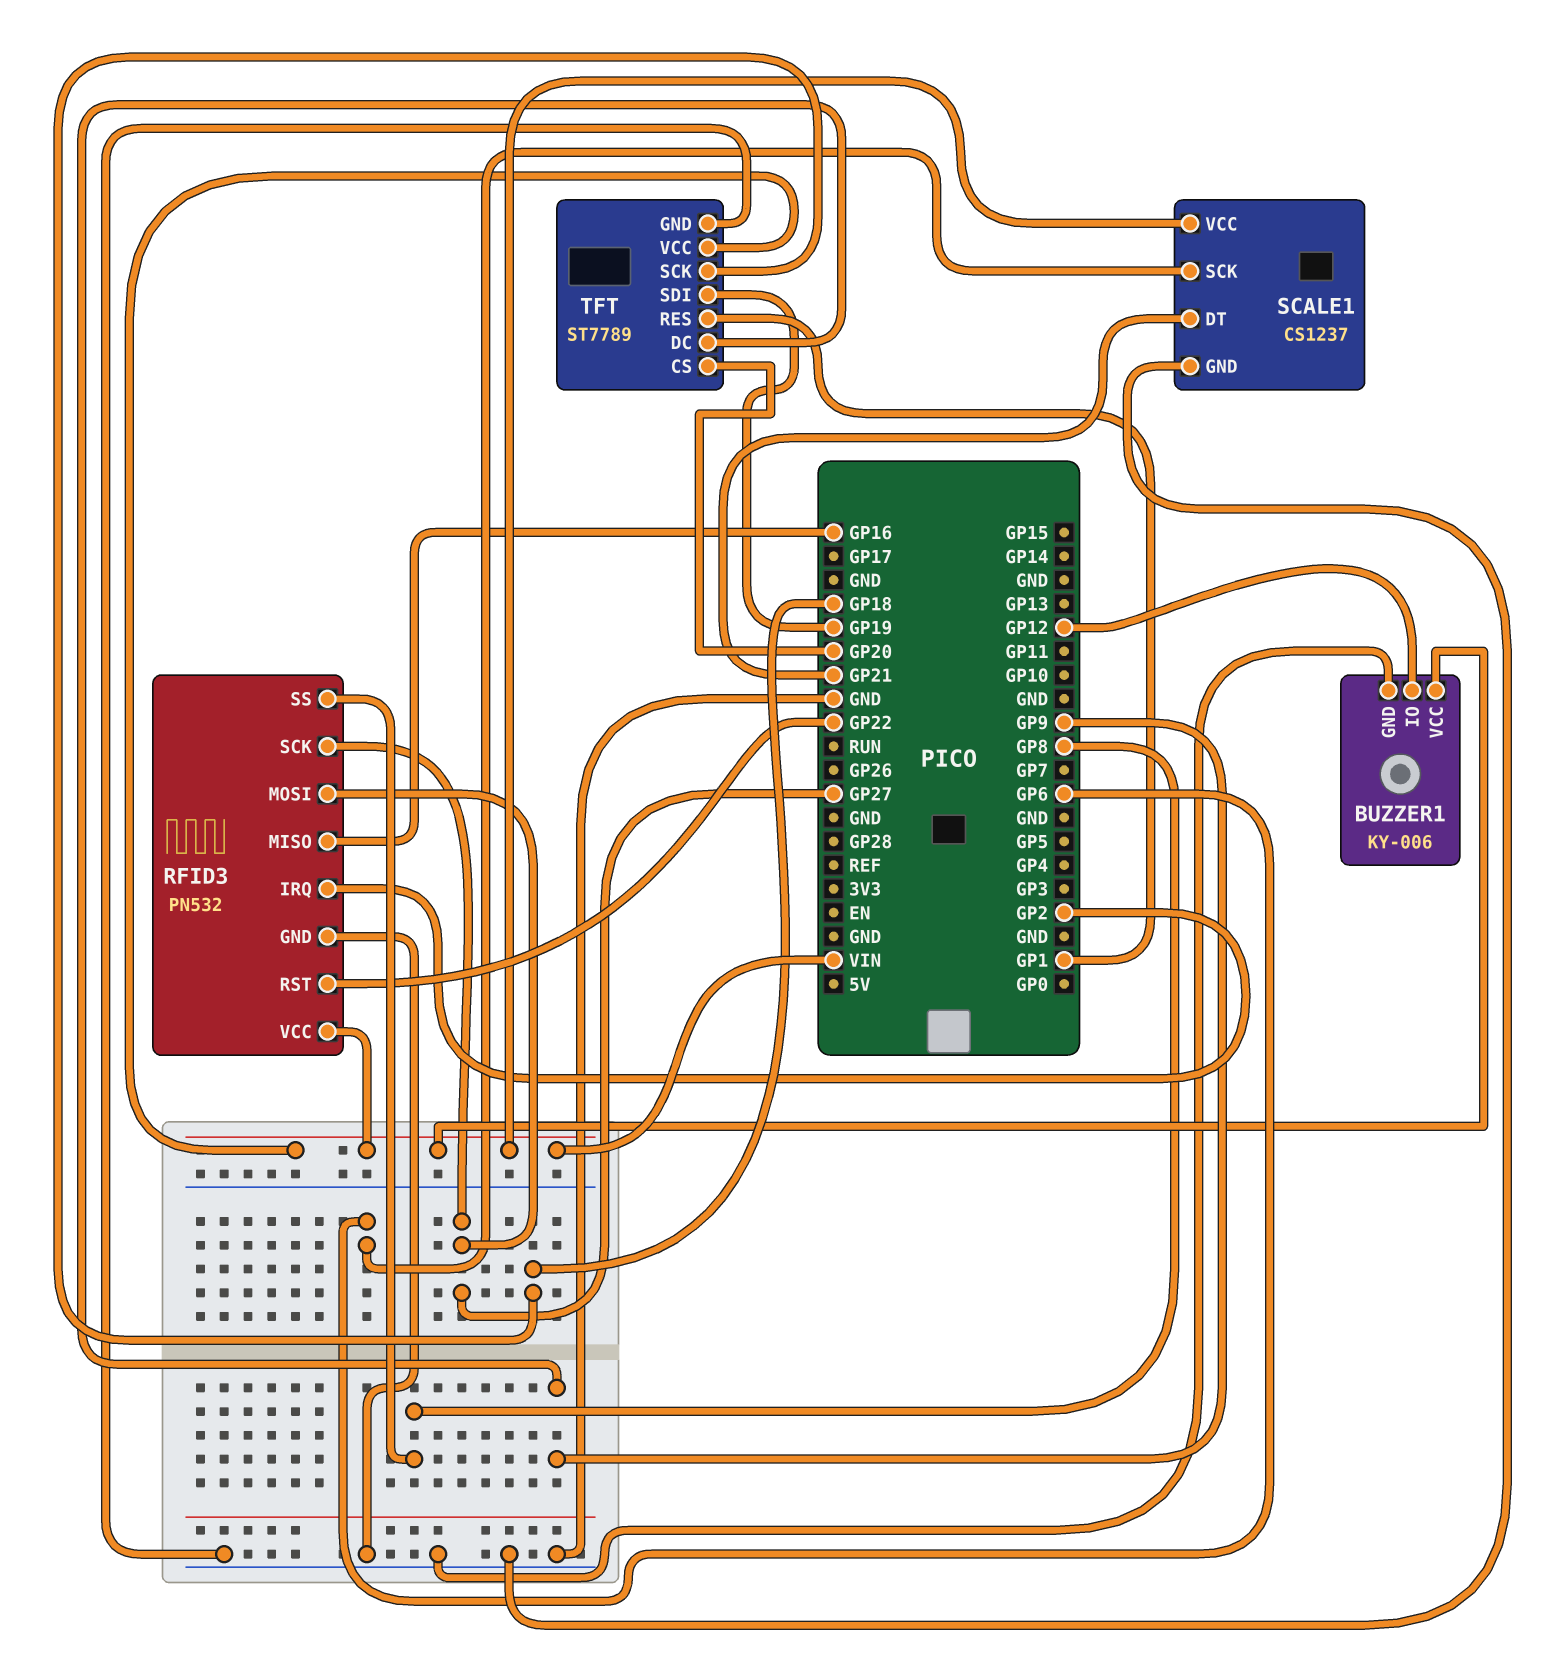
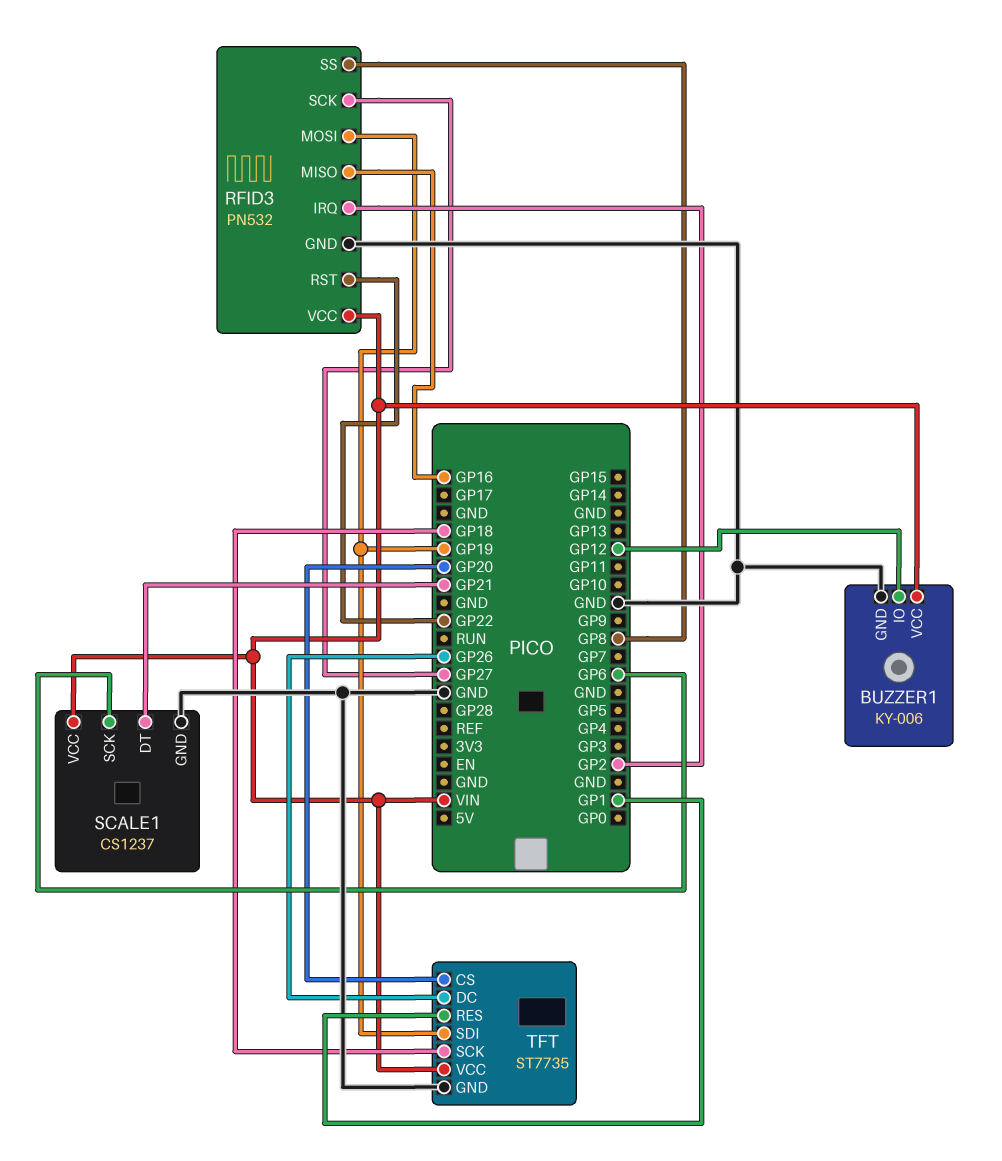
RFID3 pin MOSI: GP27 -> GP19
TFT: ST7789 -> ST7735
TFT pin DC: GP9 -> GP26

